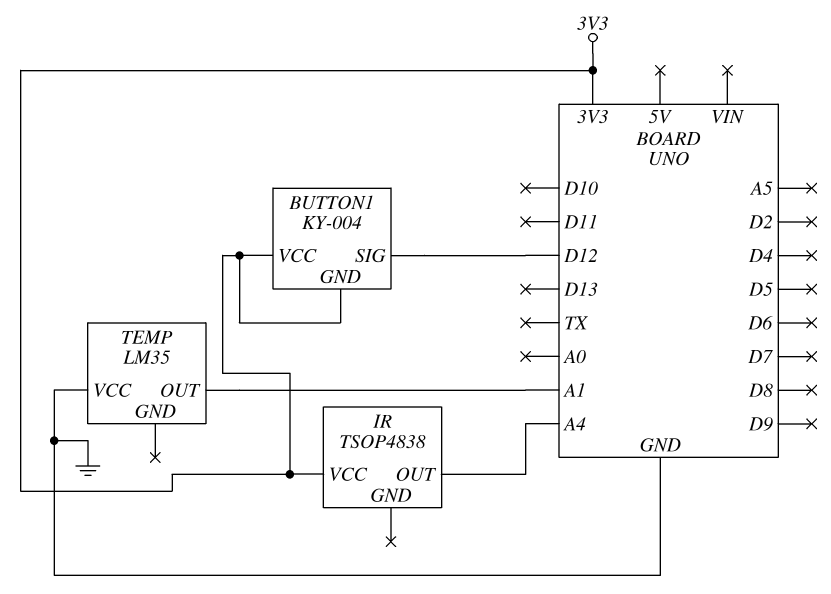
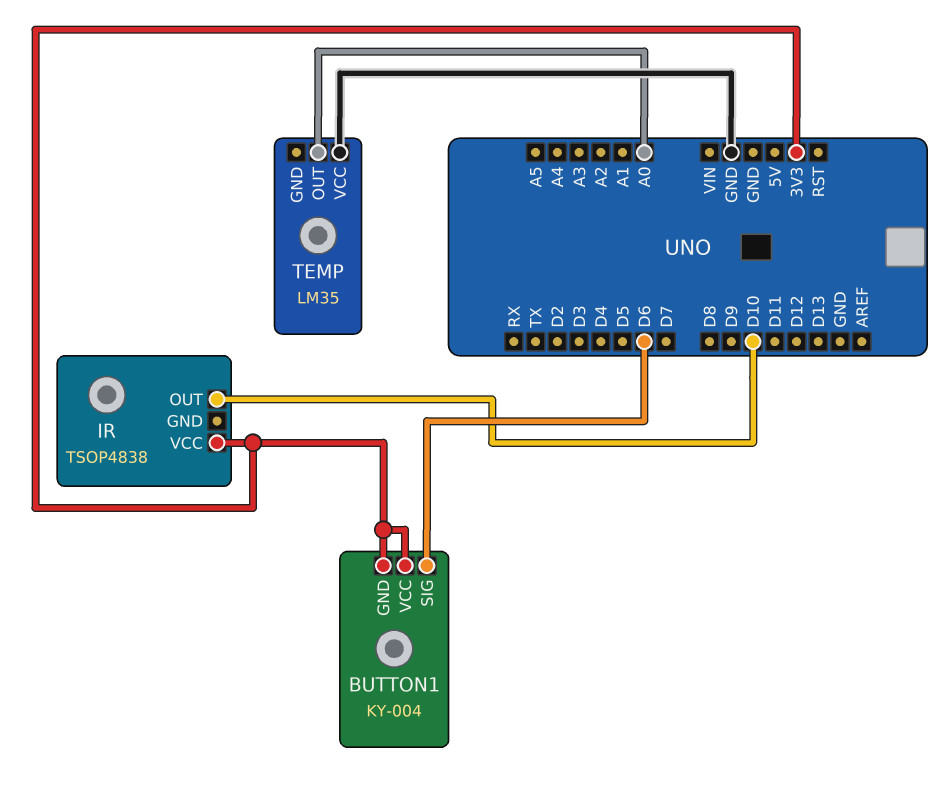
BUTTON1 pin SIG: D12 -> D6
IR pin OUT: A4 -> D10
TEMP pin OUT: A1 -> A0

